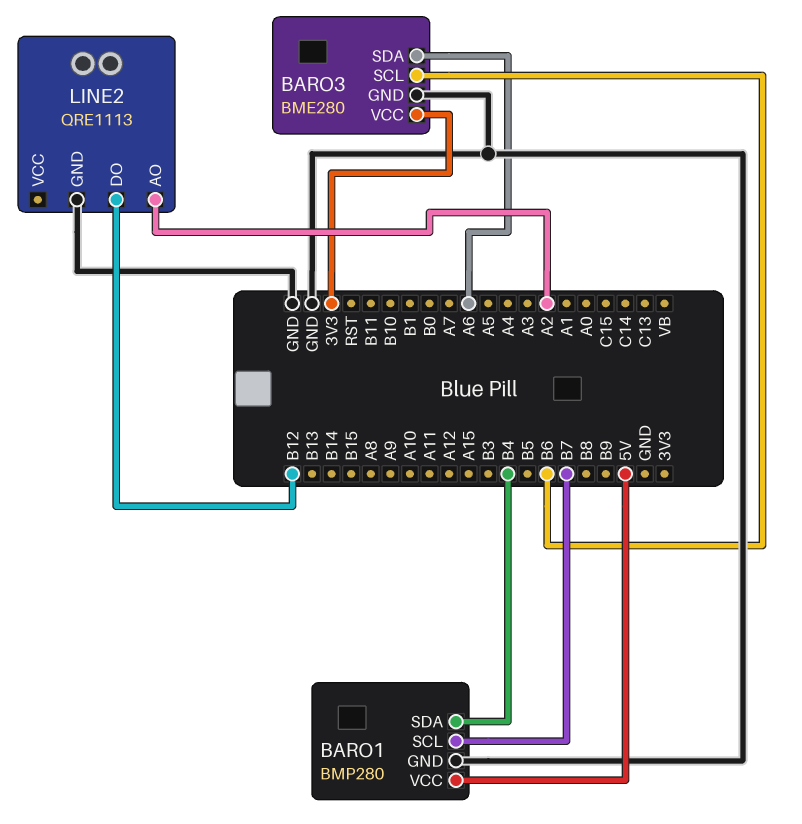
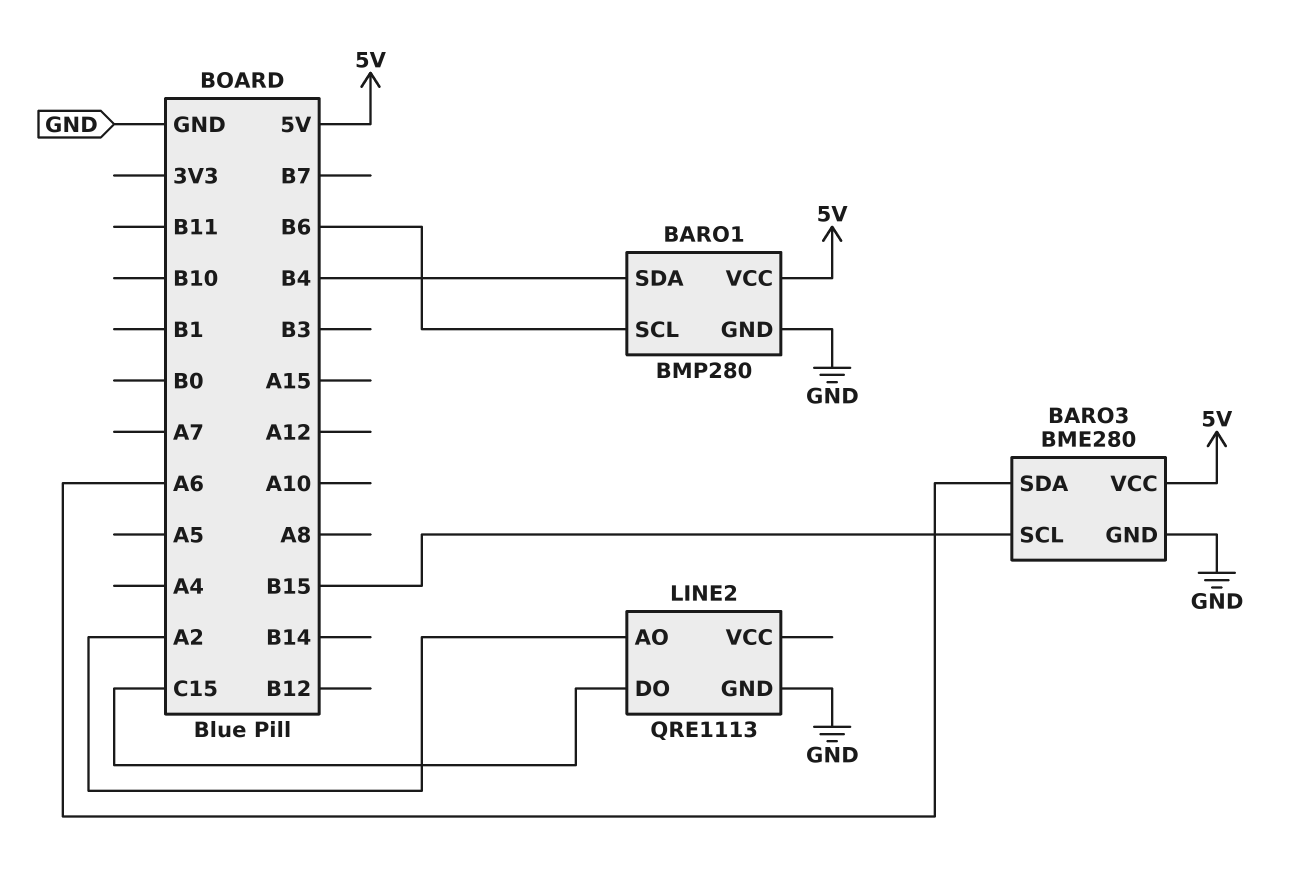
BARO1 pin SCL: B7 -> B6
BARO3 pin SCL: B6 -> B15
BARO3 pin VCC: 3V3 -> 5V
LINE2 pin DO: B12 -> C15

